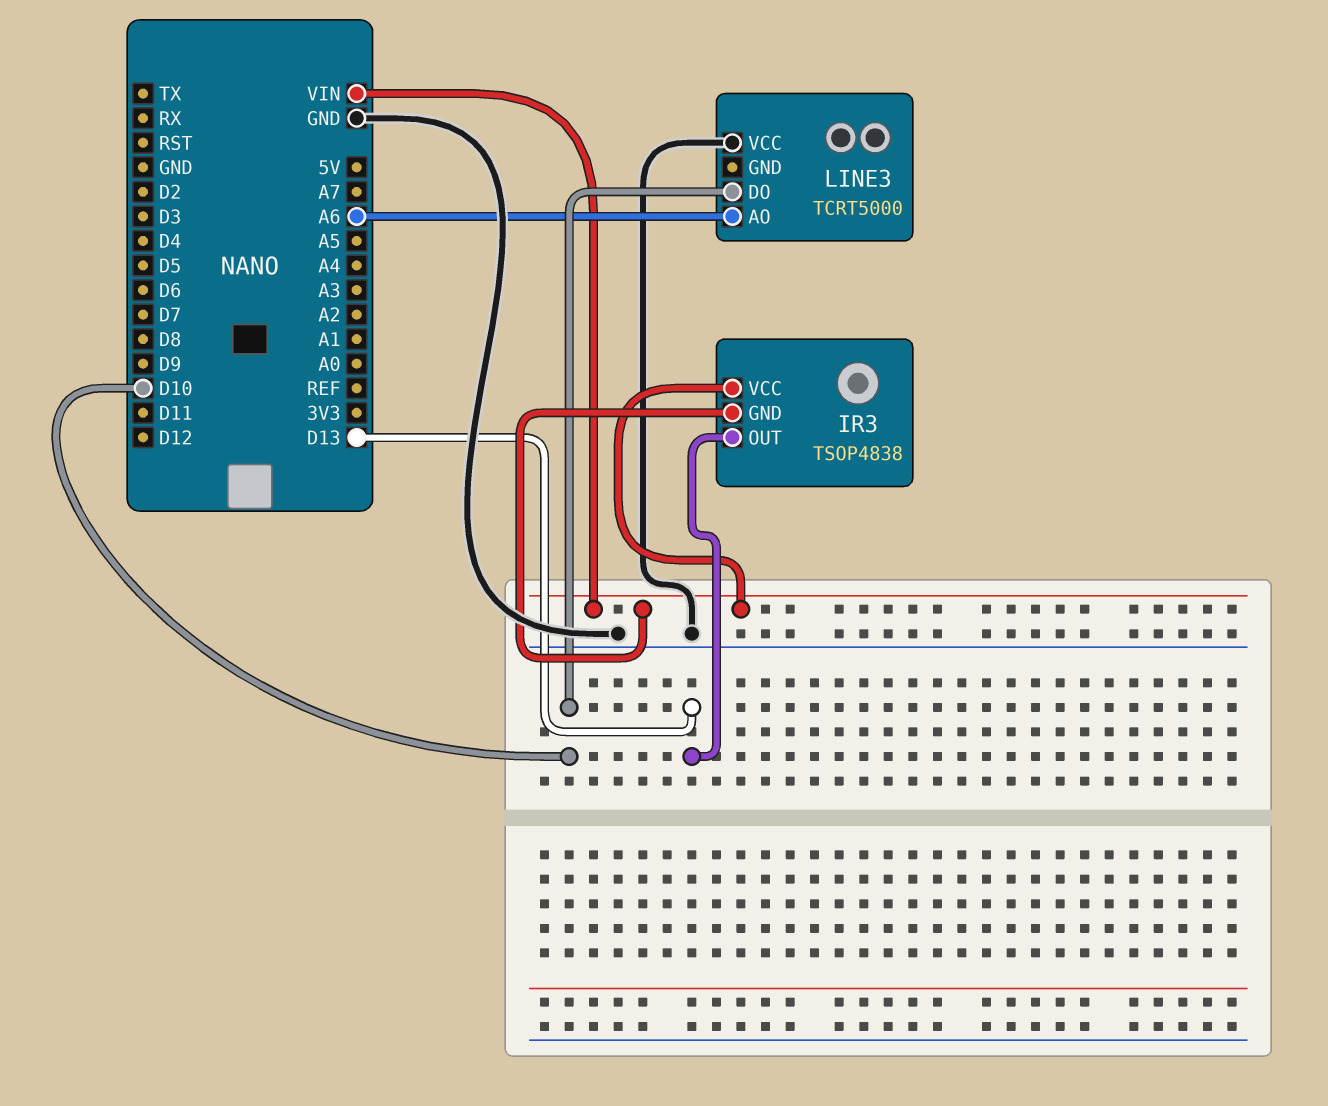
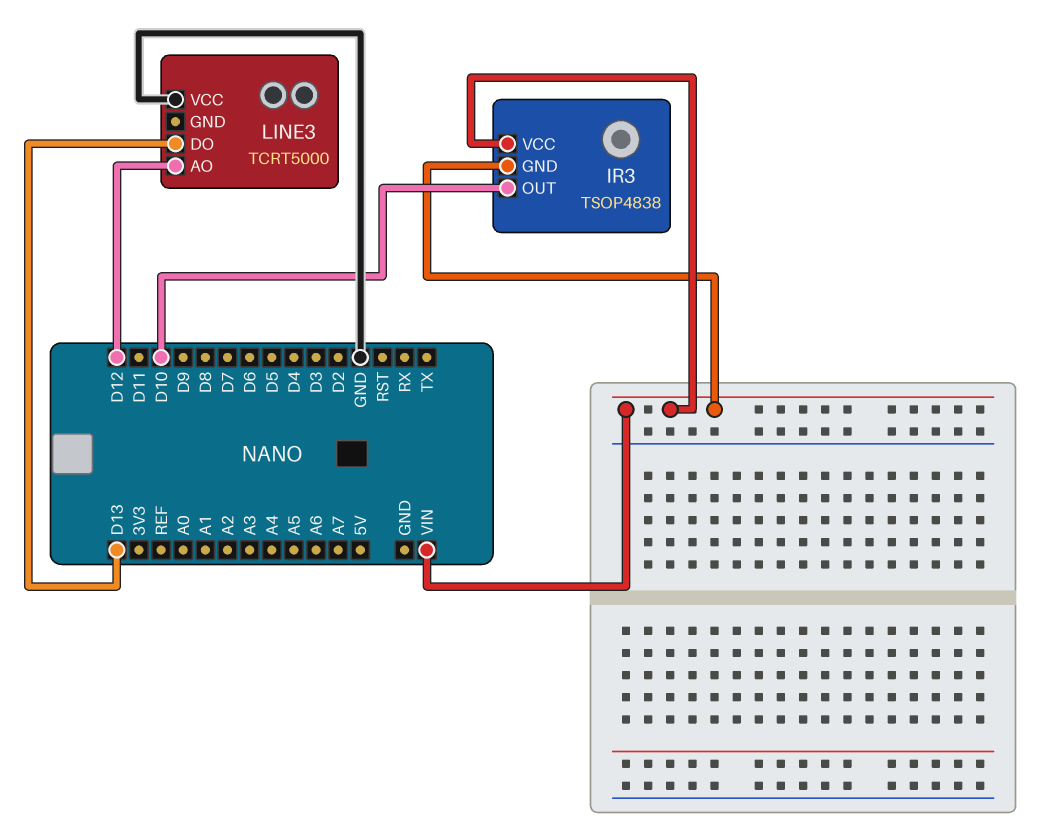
IR3 pin OUT: D13 -> D10
LINE3 pin AO: A6 -> D12
LINE3 pin DO: D10 -> D13

